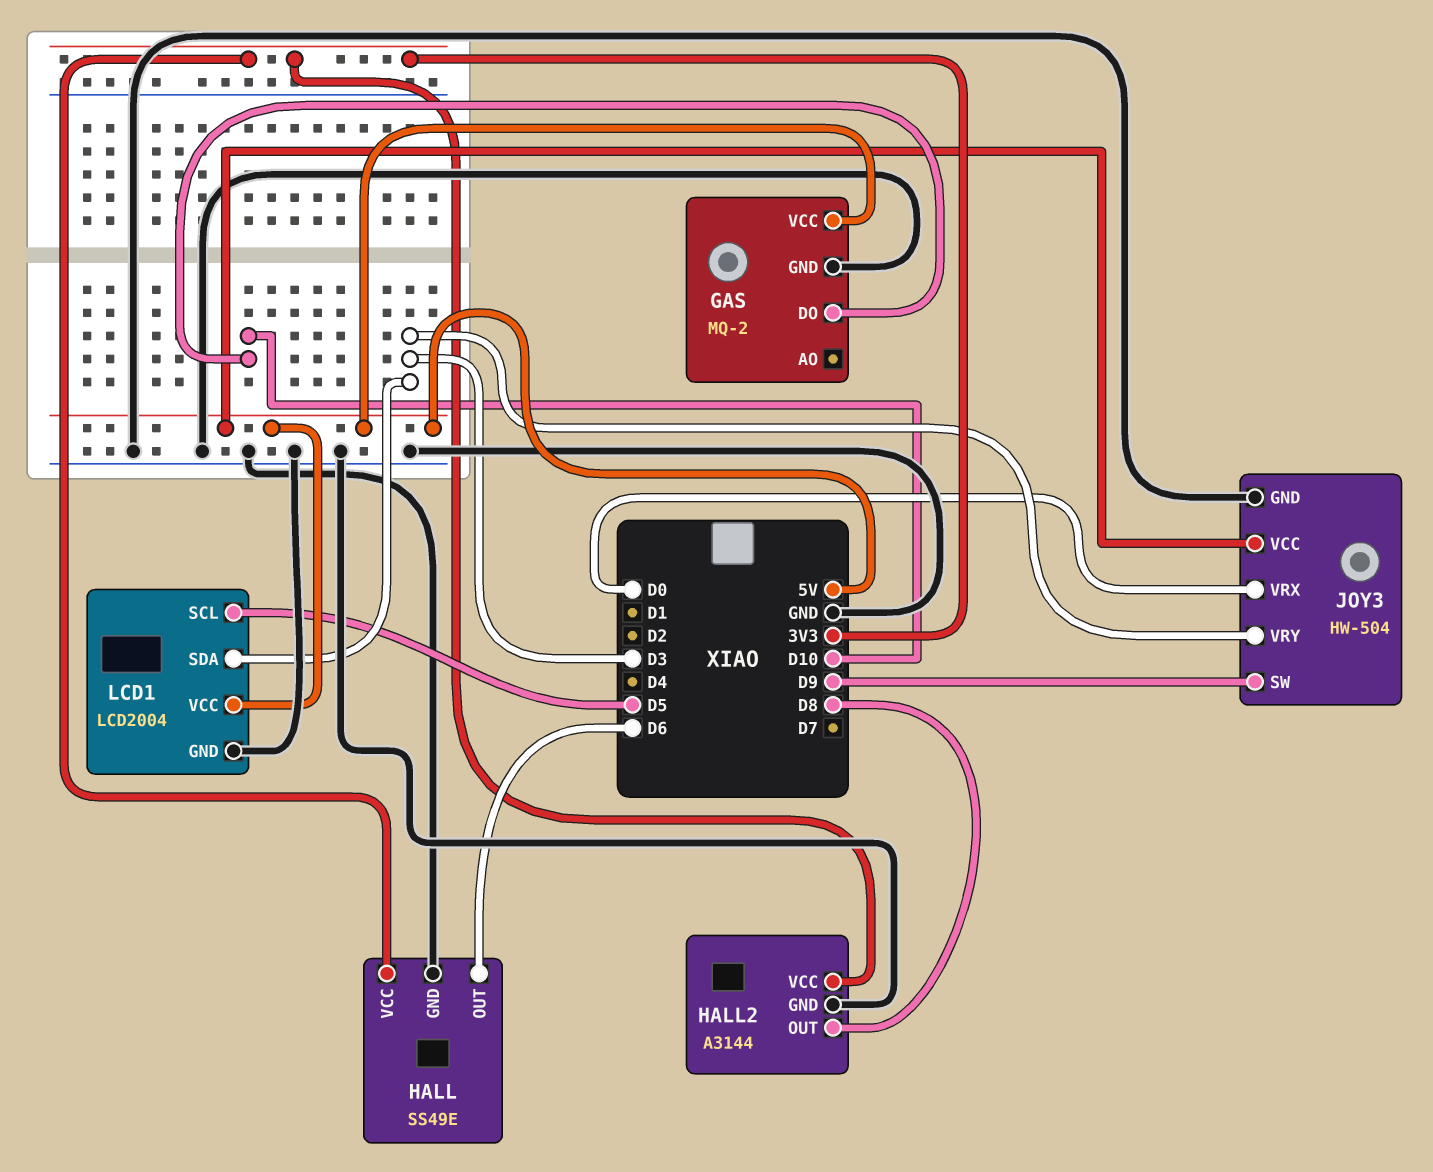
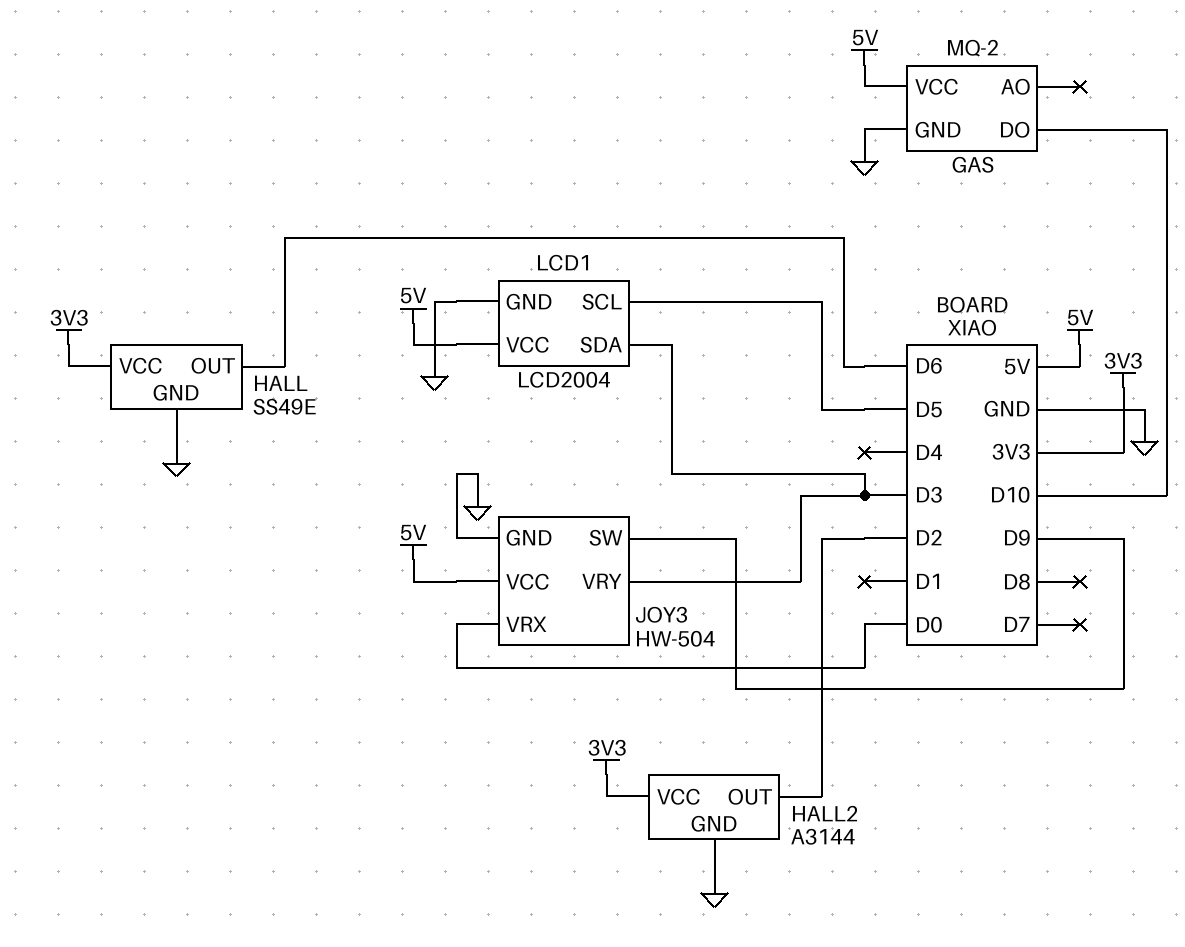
HALL2 pin OUT: D8 -> D2

